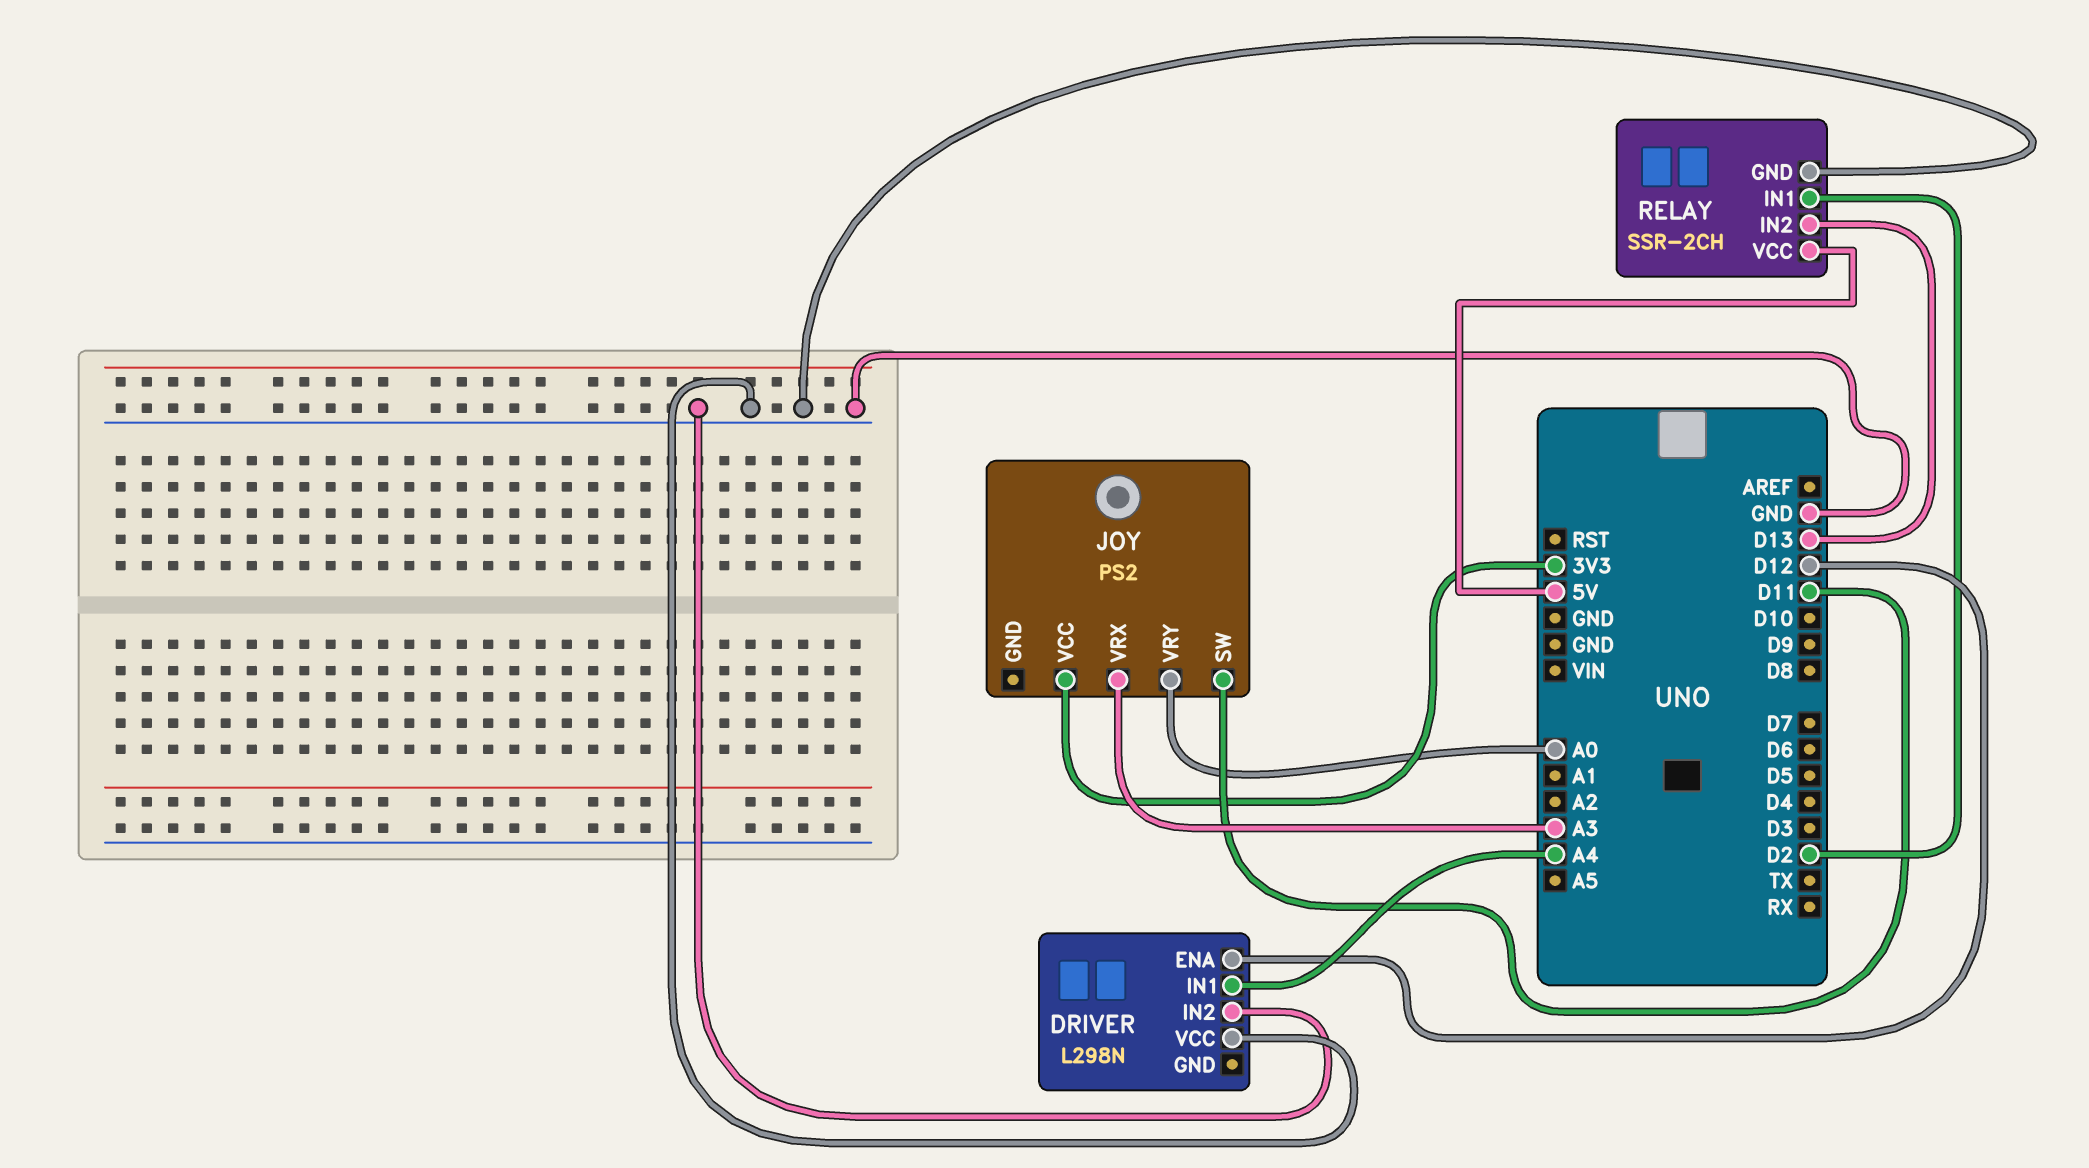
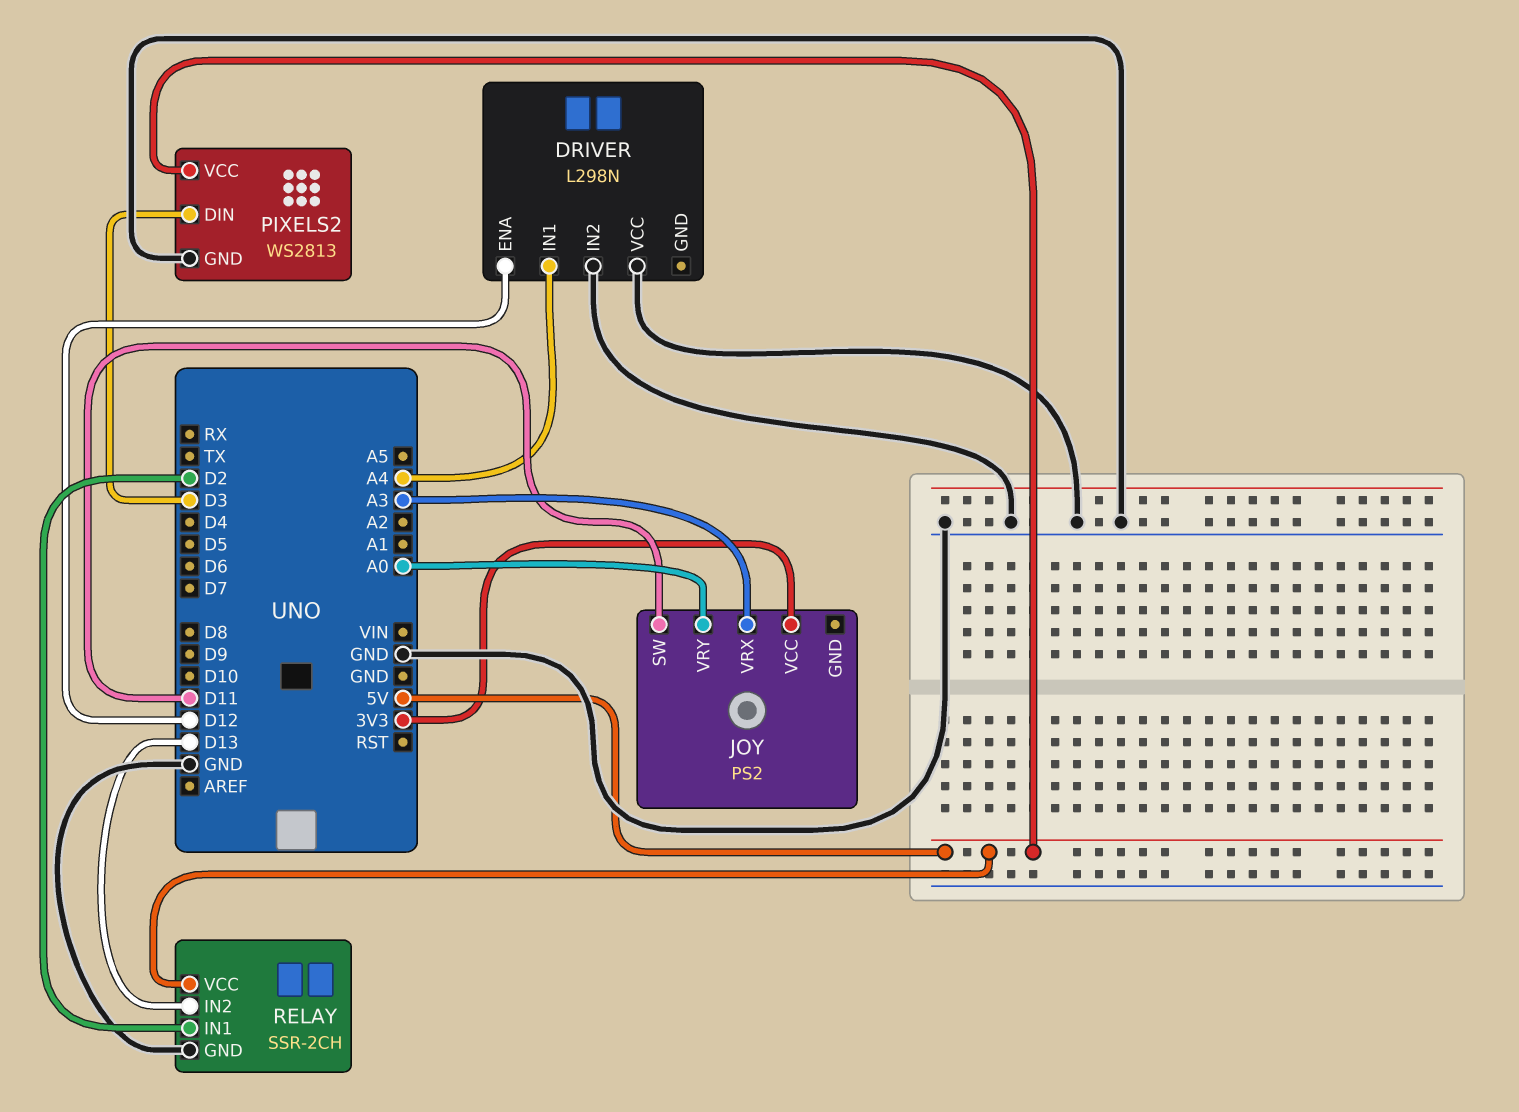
PIXELS2: none -> WS2813
PIXELS2 pin DIN: none -> D3
PIXELS2 pin GND: none -> GND
PIXELS2 pin VCC: none -> 5V

